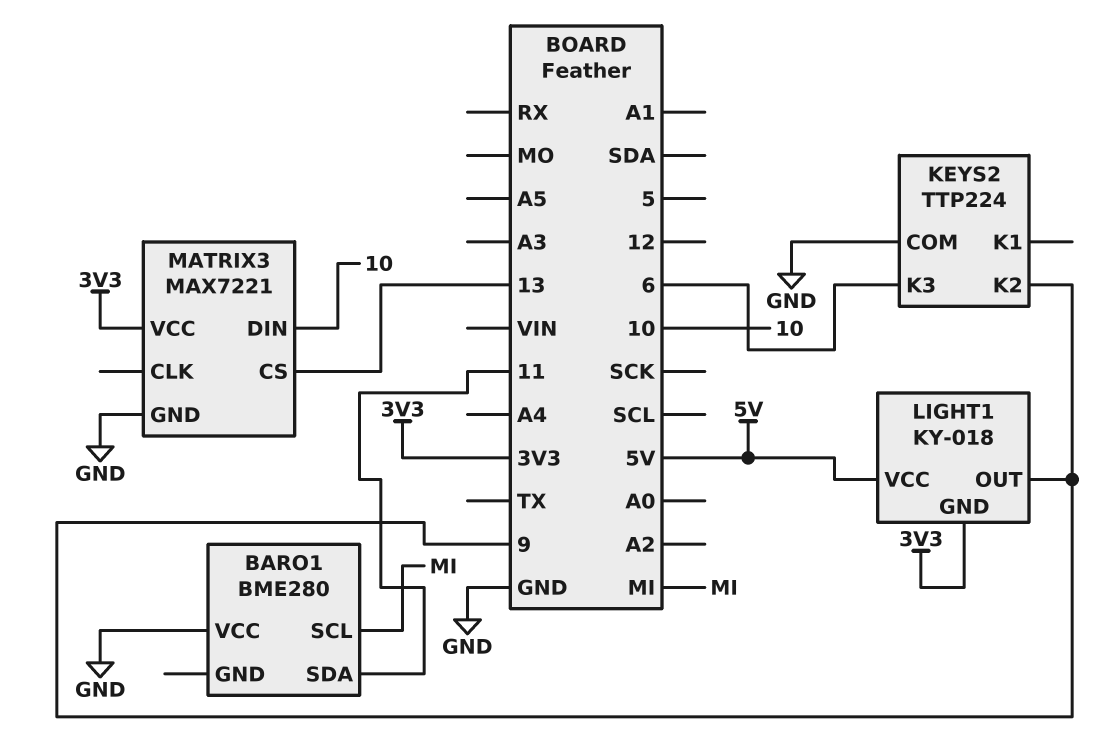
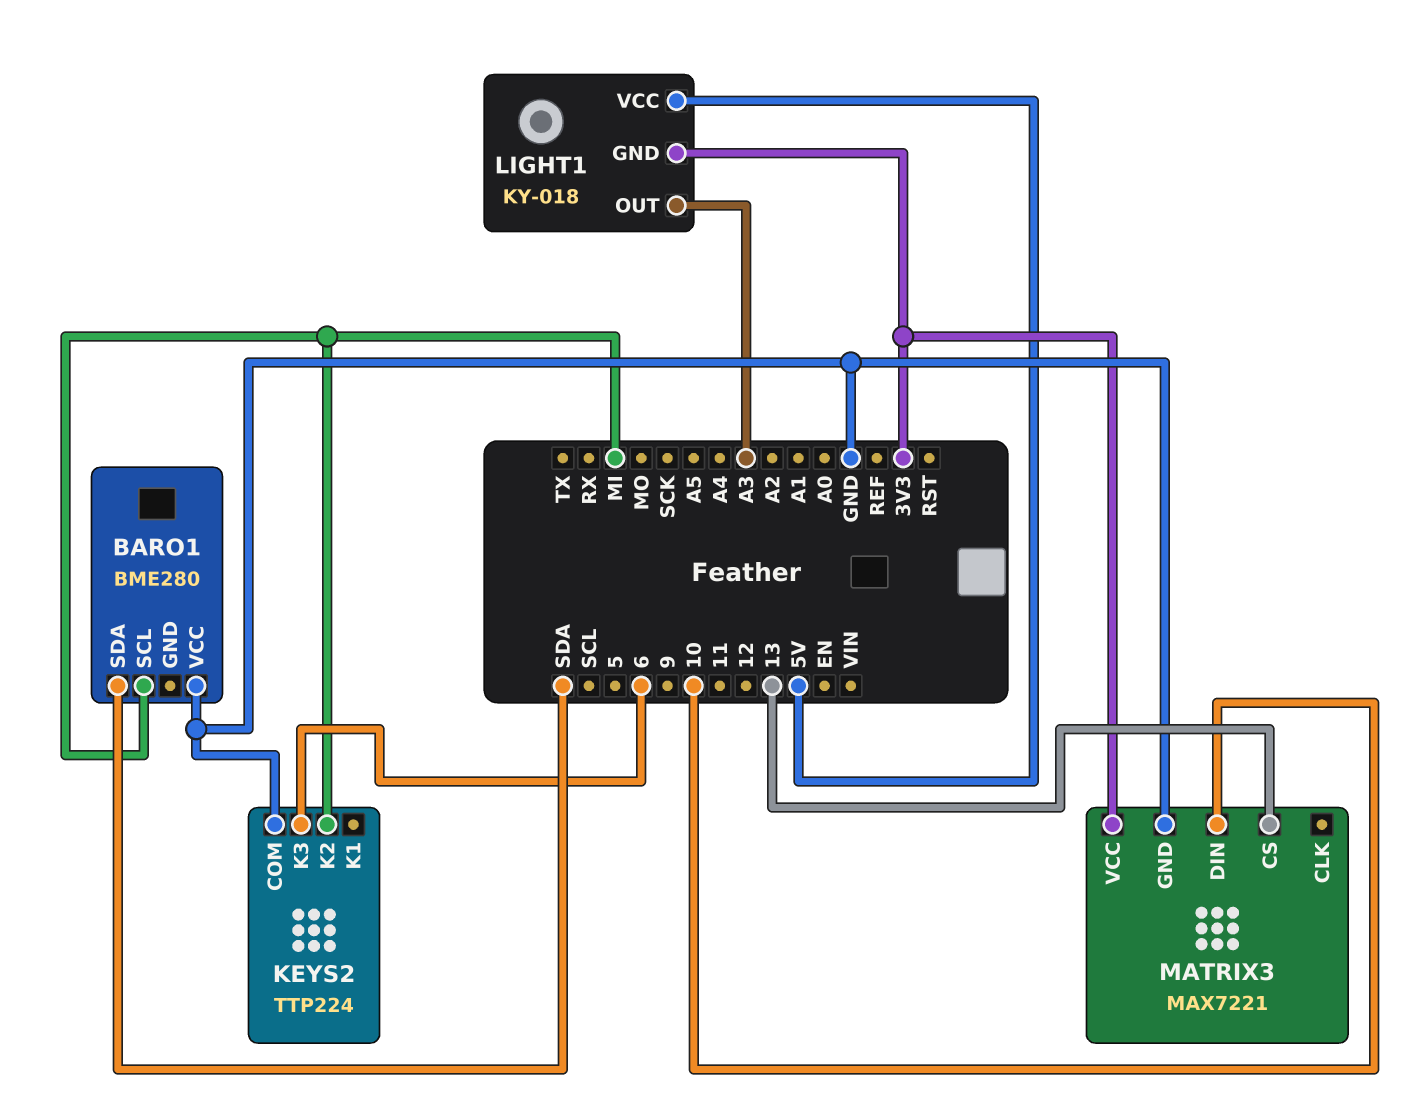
BARO1 pin SDA: 11 -> SDA
KEYS2 pin K2: 9 -> MI
LIGHT1 pin OUT: 9 -> A3

